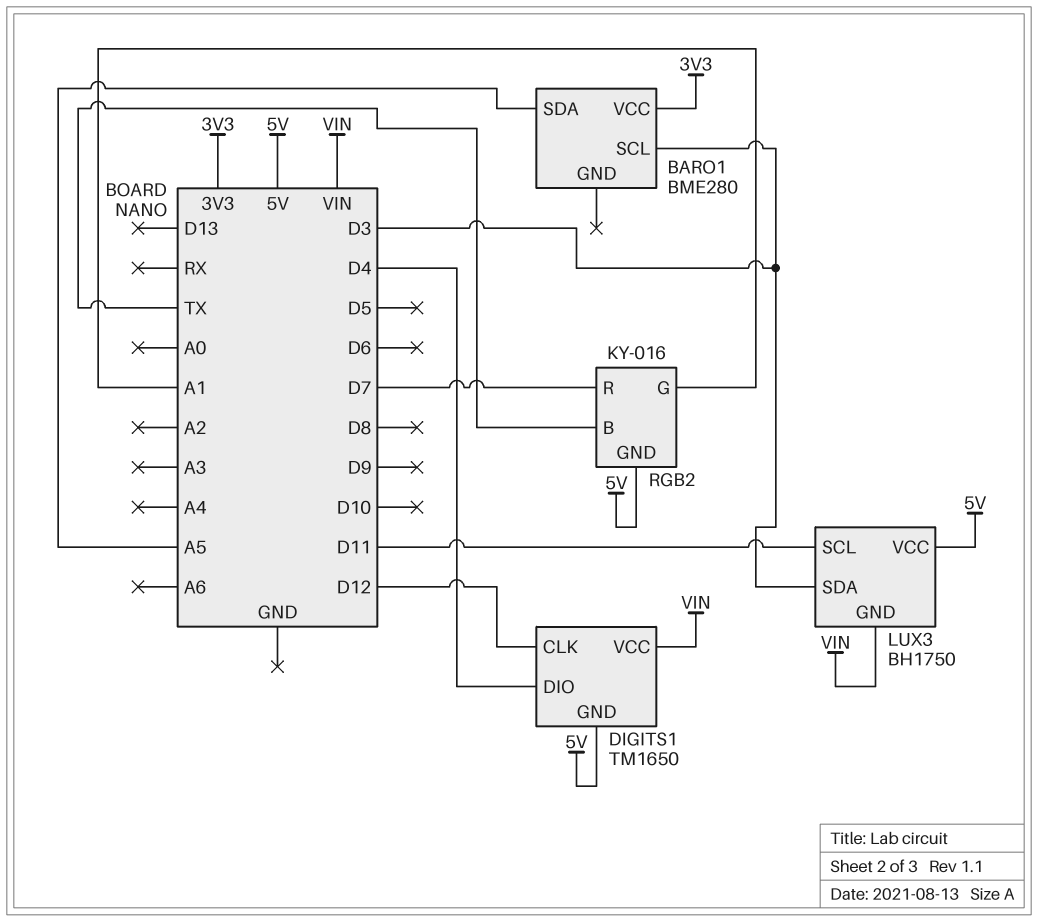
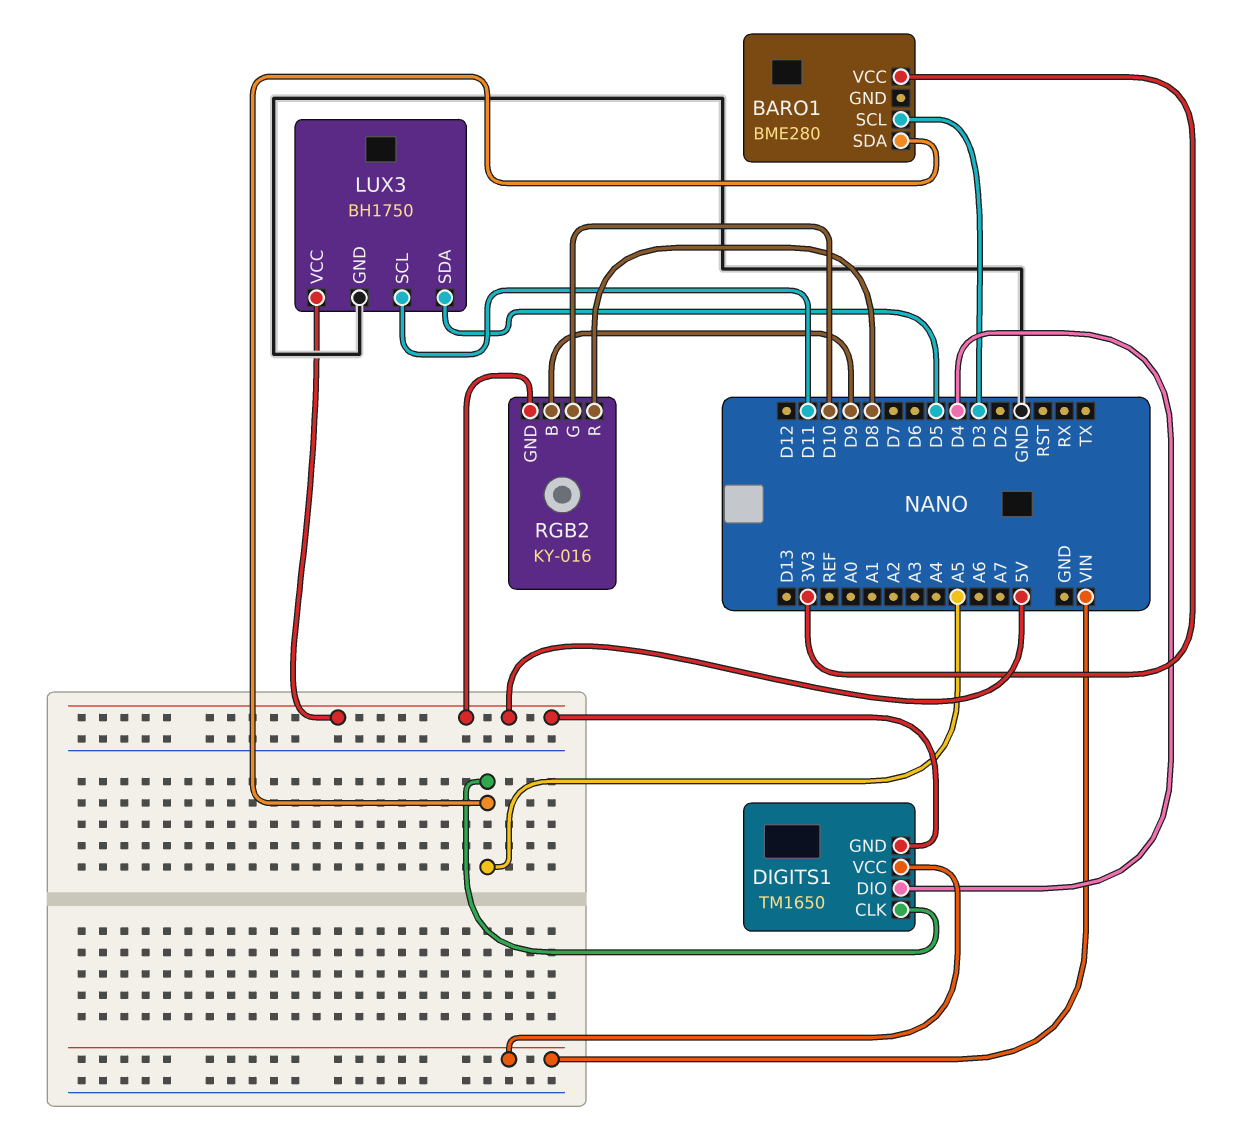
DIGITS1 pin CLK: D12 -> A5
LUX3 pin GND: VIN -> GND
LUX3 pin SDA: D3 -> D5
RGB2 pin B: TX -> D9
RGB2 pin G: A1 -> D10
RGB2 pin R: D7 -> D8

